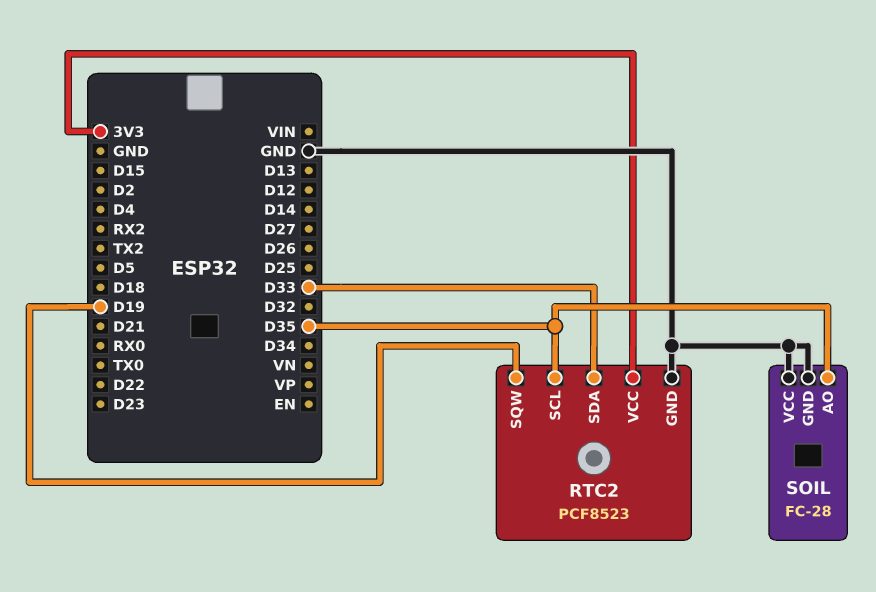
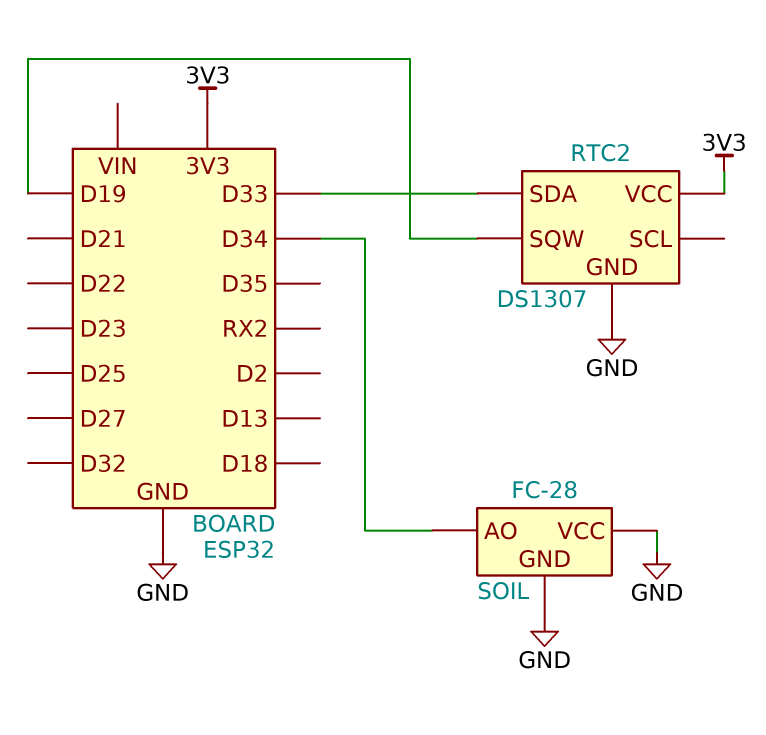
RTC2: PCF8523 -> DS1307
RTC2 pin SCL: D35 -> none
SOIL pin AO: D35 -> D34

